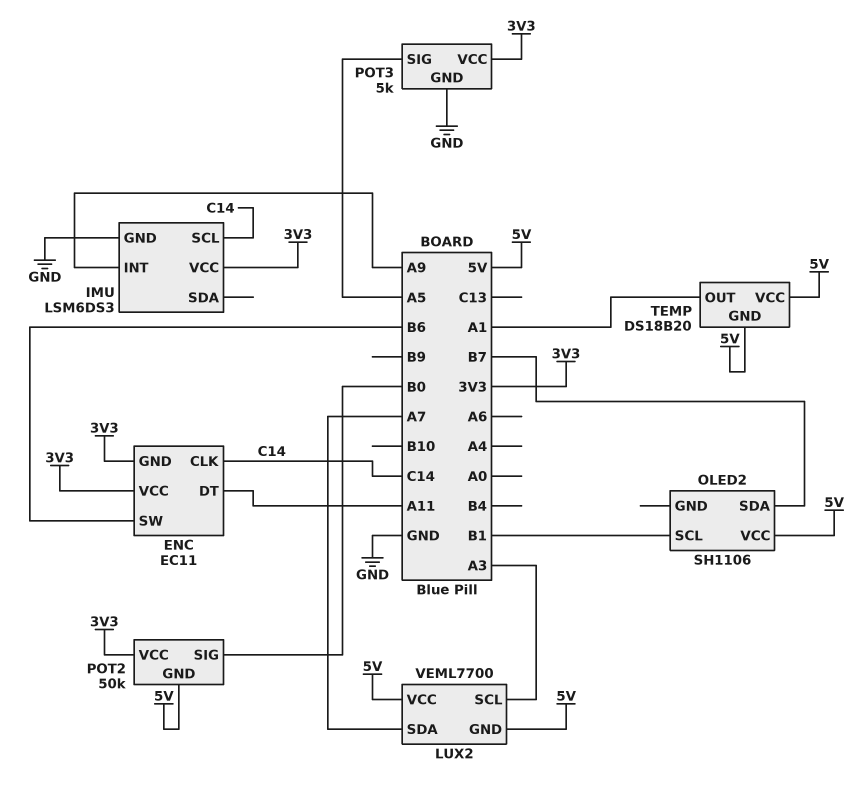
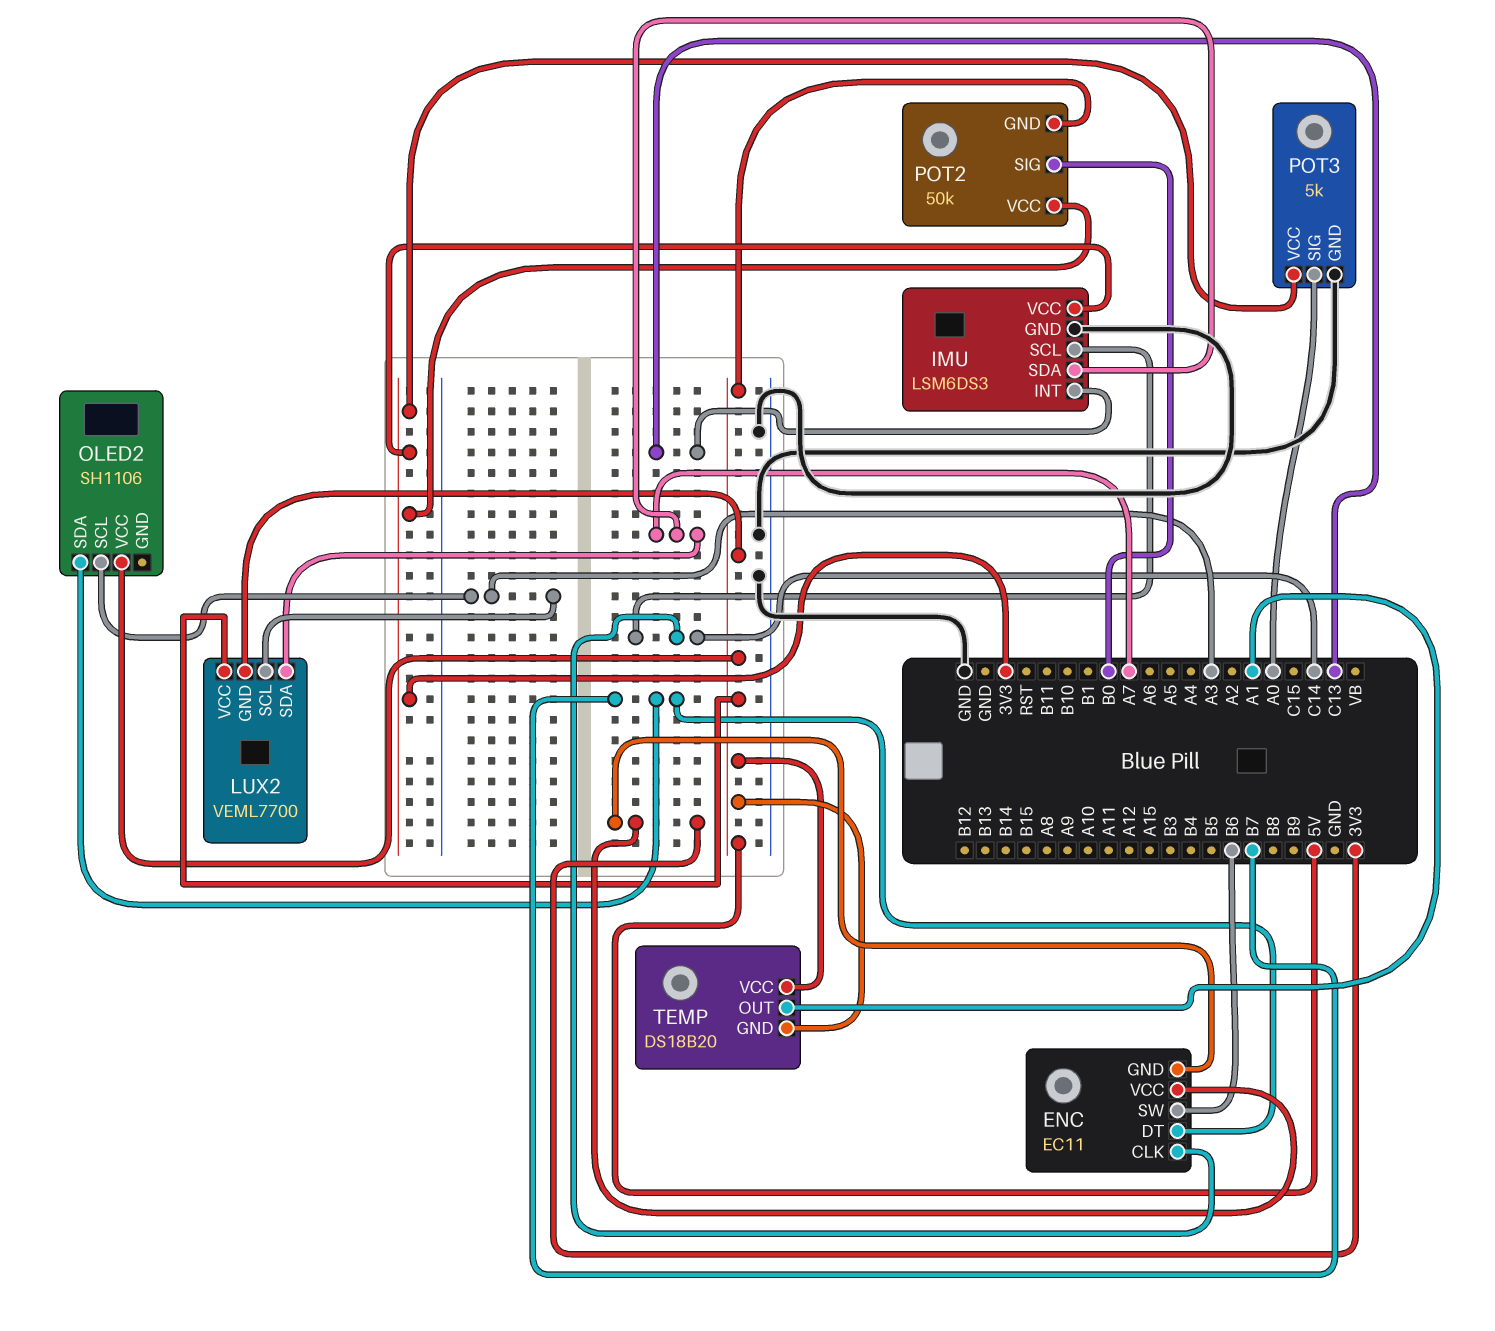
ENC pin DT: A11 -> B7
IMU pin INT: A9 -> C13
IMU pin SDA: none -> A7
OLED2 pin SCL: B1 -> A3
POT3 pin SIG: A5 -> A0

